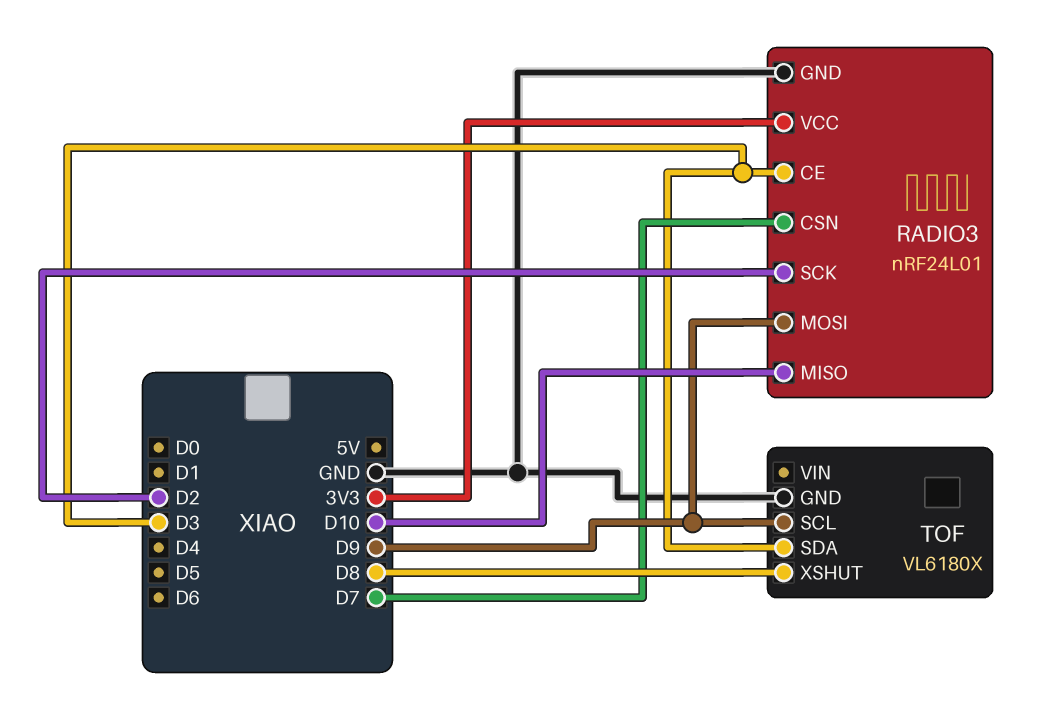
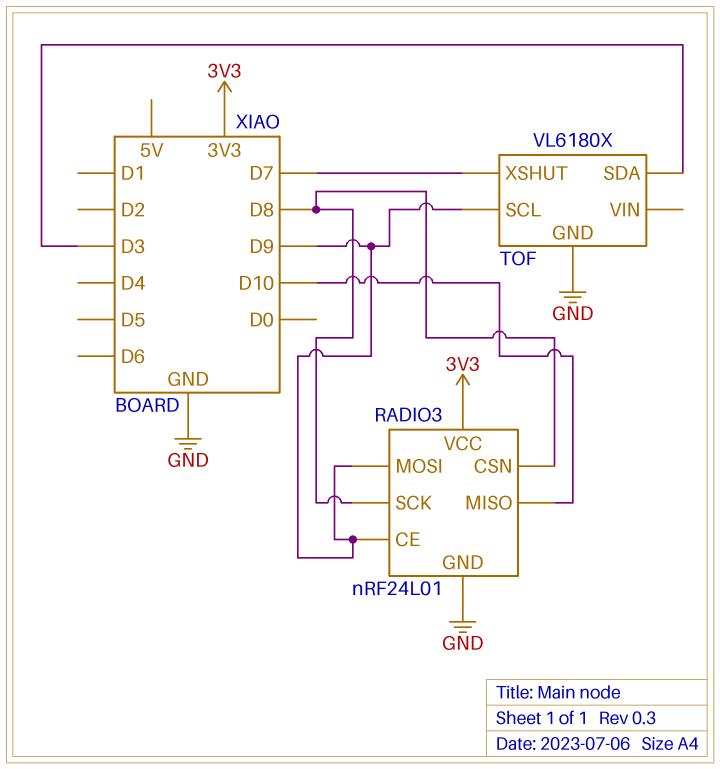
RADIO3 pin CE: D3 -> D9
RADIO3 pin CSN: D7 -> D8
RADIO3 pin SCK: D2 -> D8
TOF pin XSHUT: D8 -> D7

